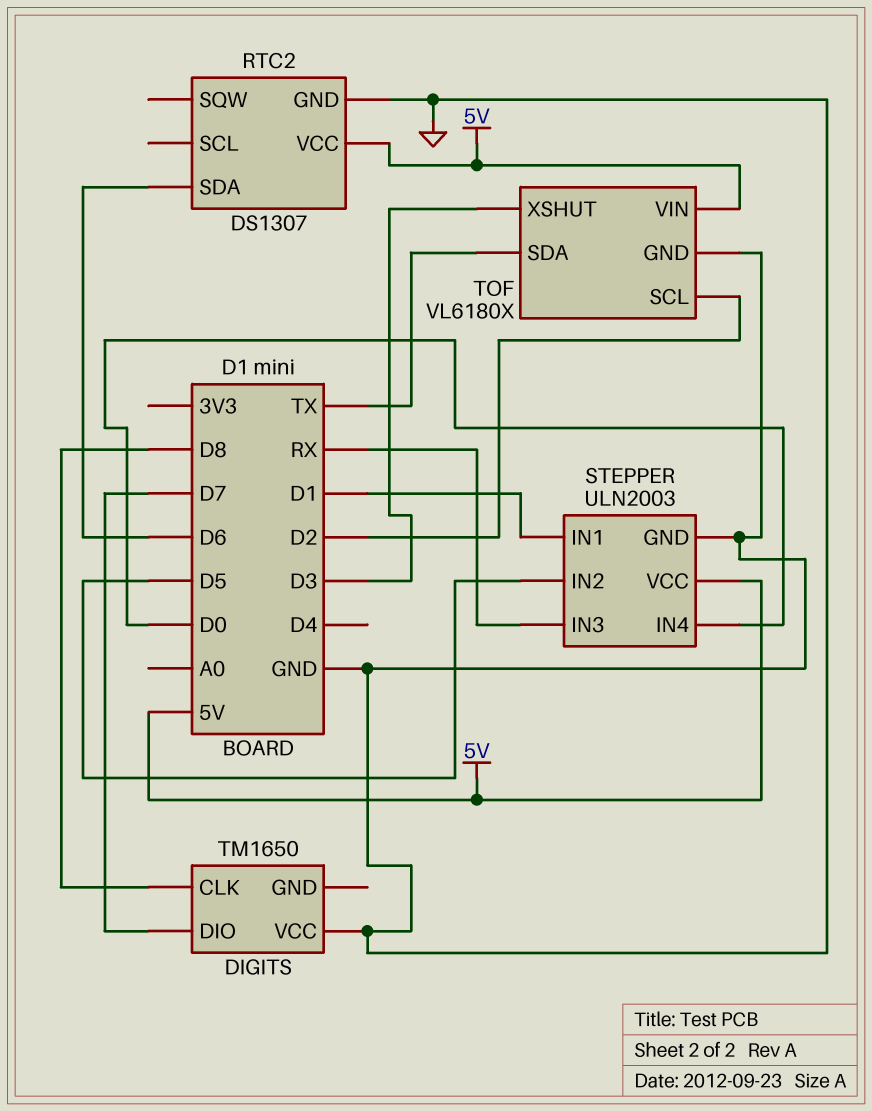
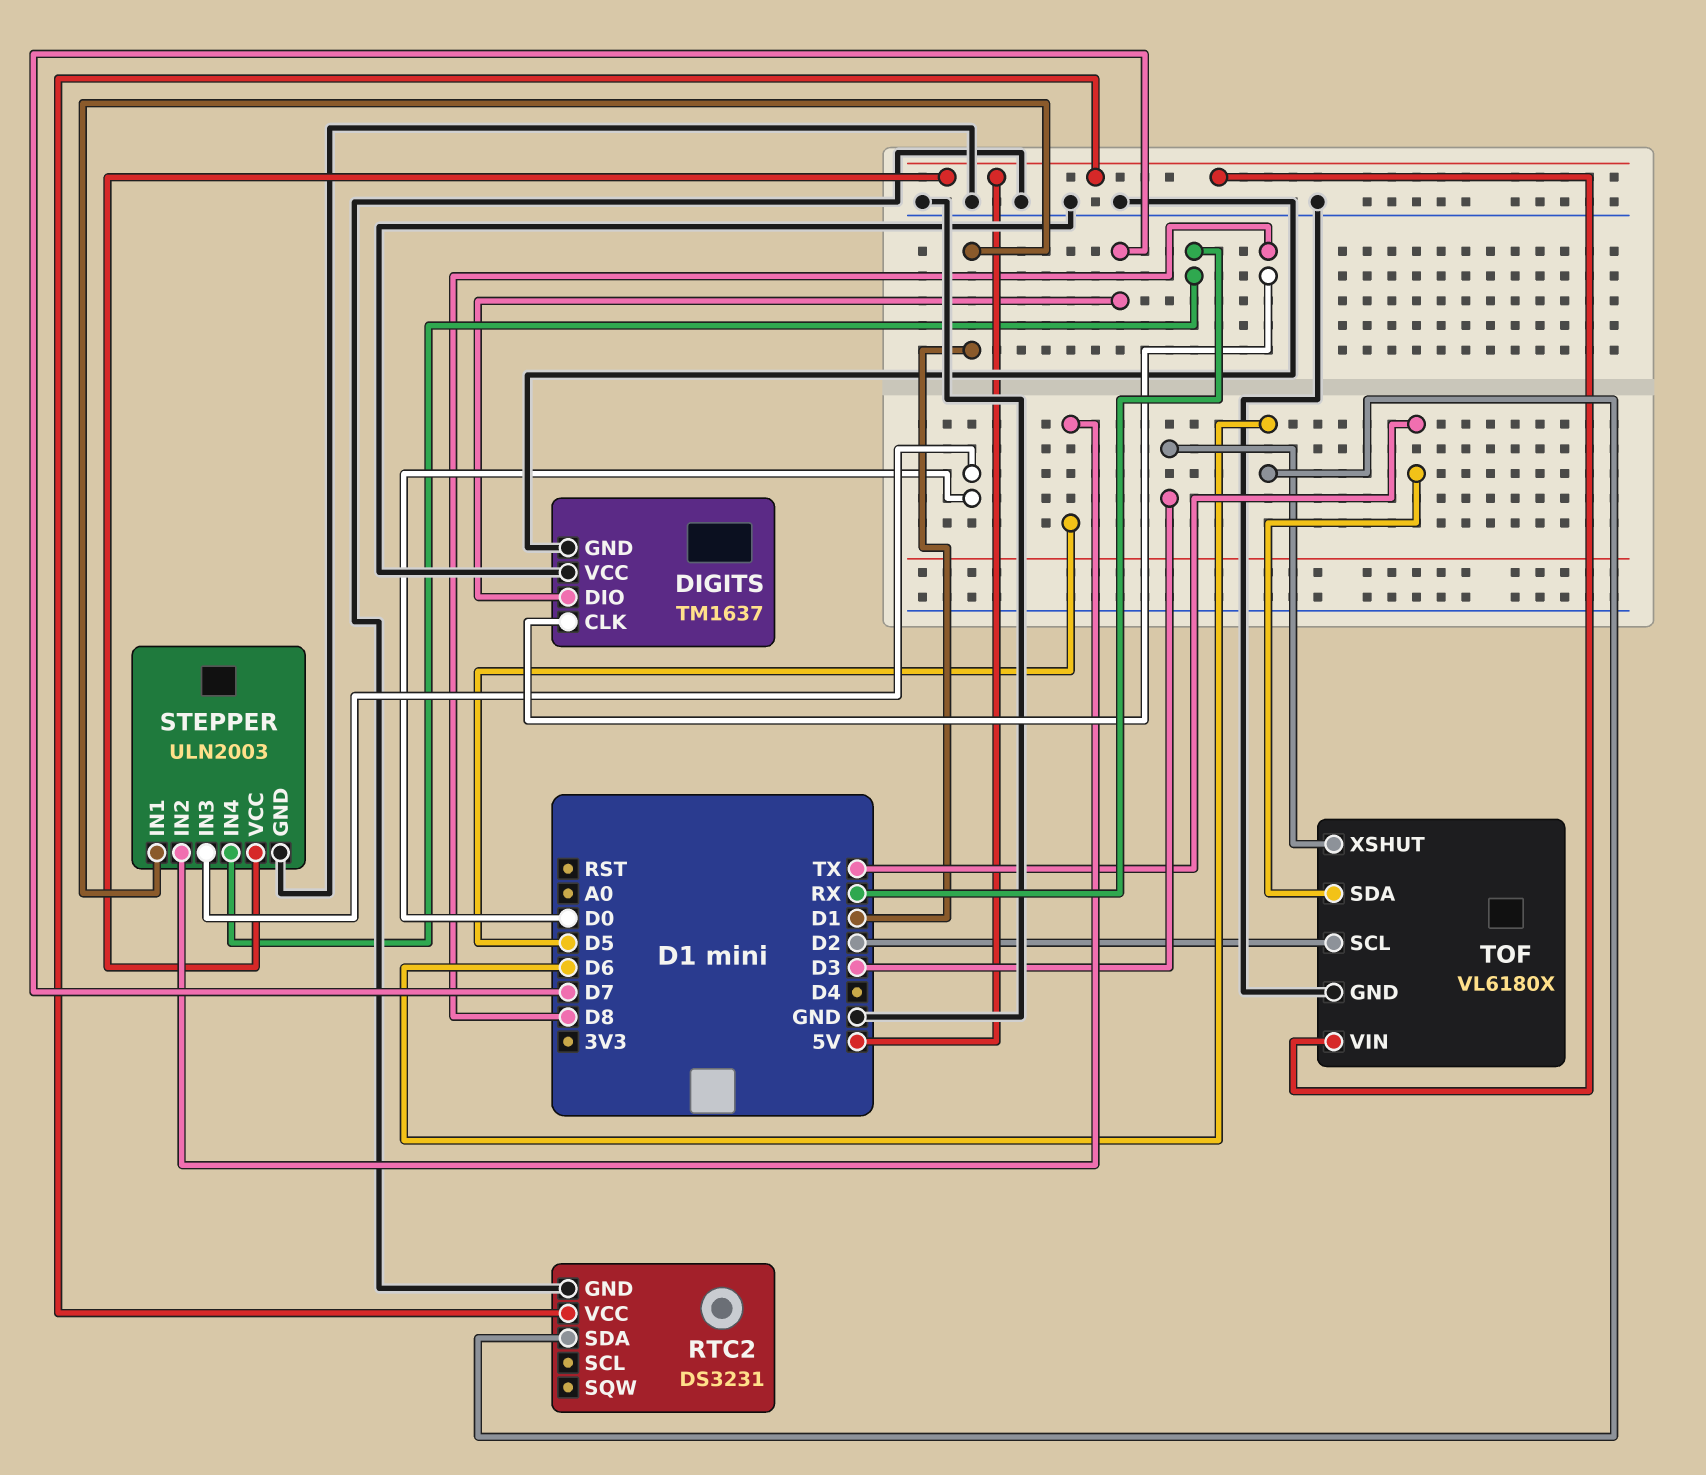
DIGITS: TM1650 -> TM1637
DIGITS pin GND: none -> GND
RTC2: DS1307 -> DS3231
STEPPER pin IN3: RX -> D0
STEPPER pin IN4: D0 -> RX

